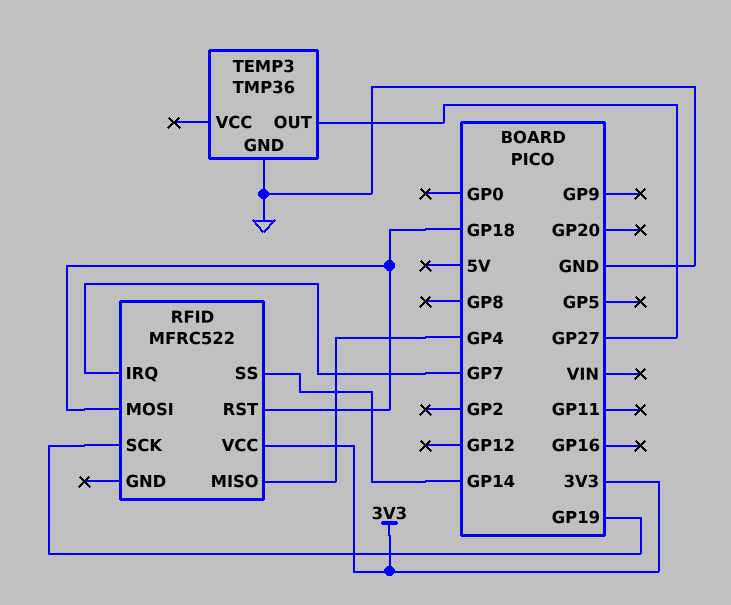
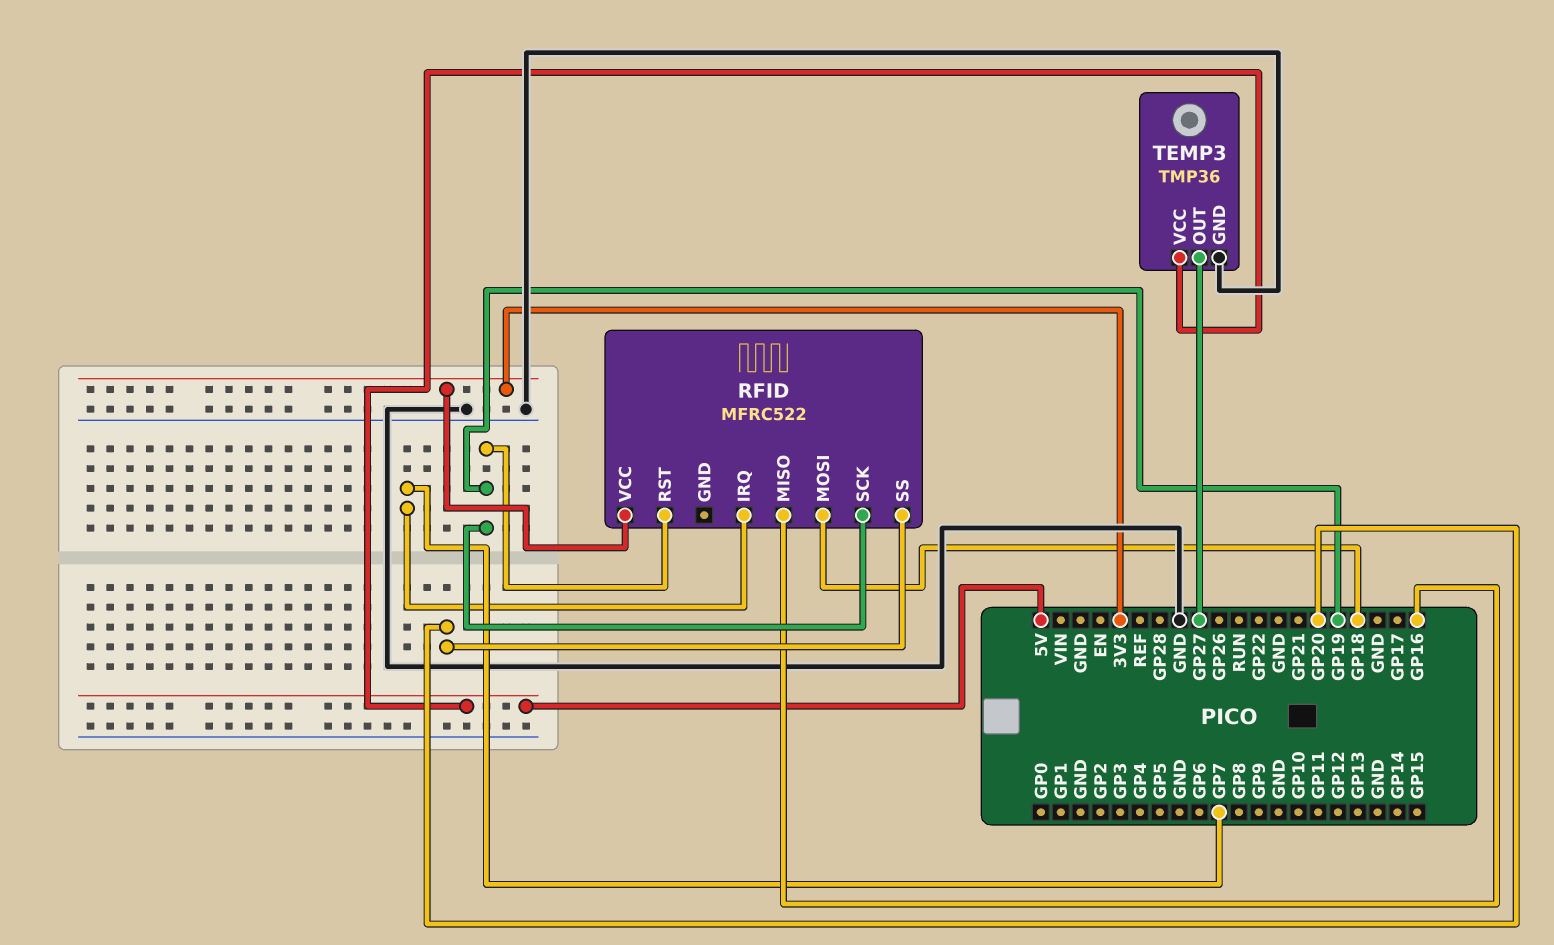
RFID pin MISO: GP4 -> GP16
RFID pin RST: GP18 -> GP19
RFID pin SS: GP14 -> GP20
TEMP3 pin VCC: none -> 5V

